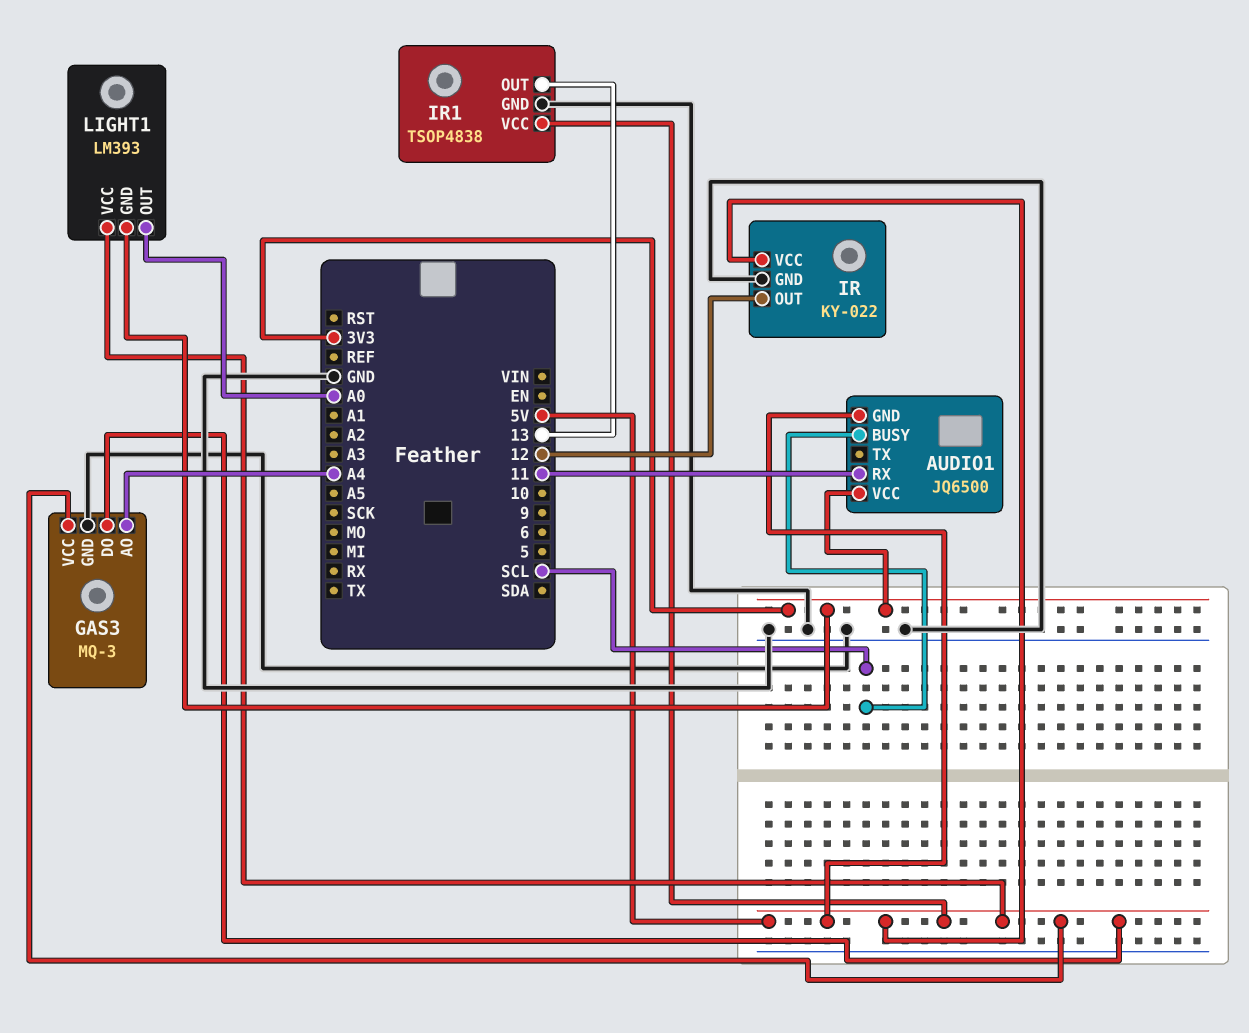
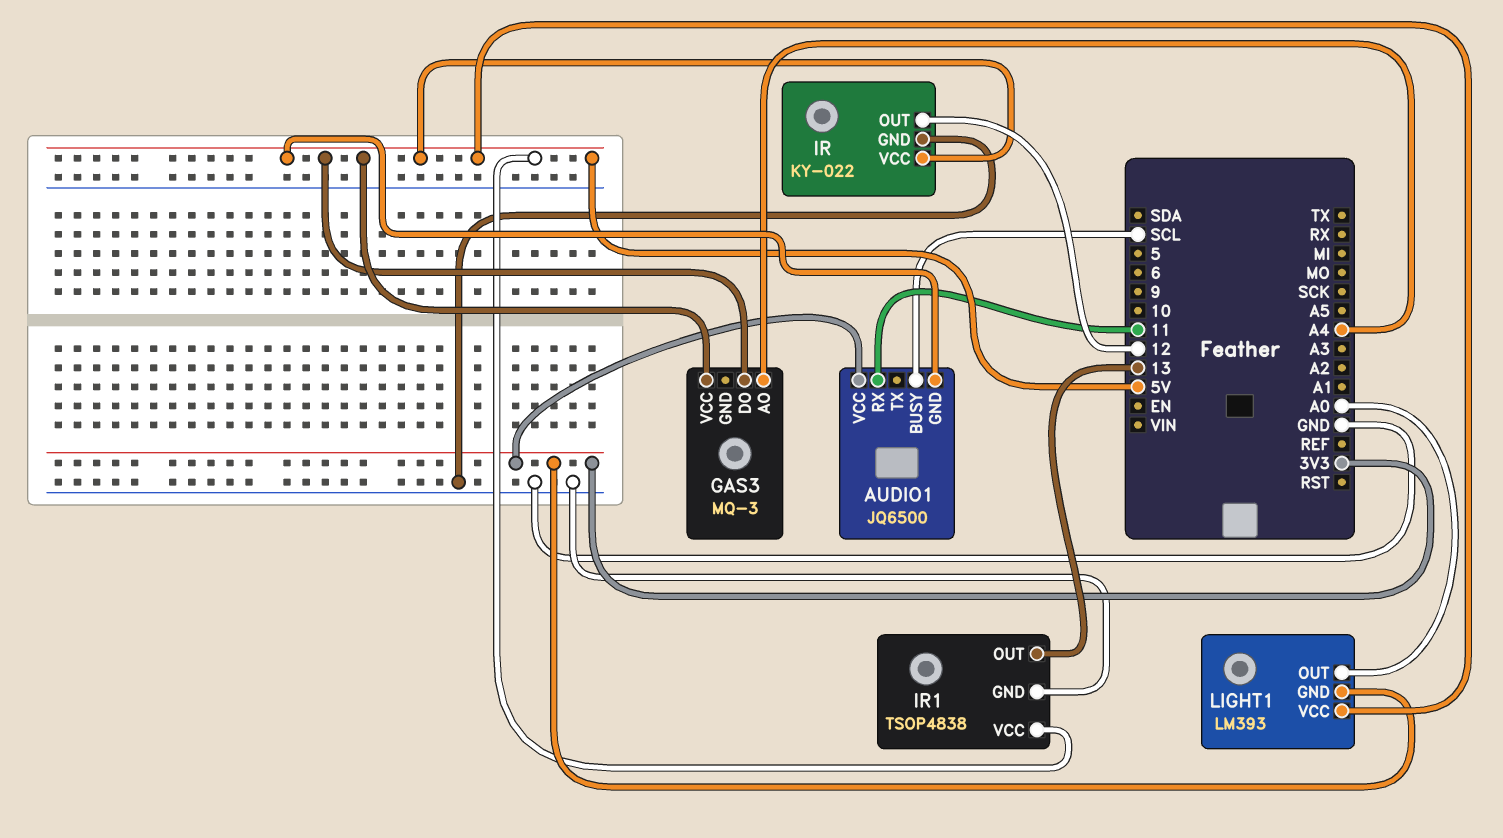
GAS3 pin GND: GND -> none

